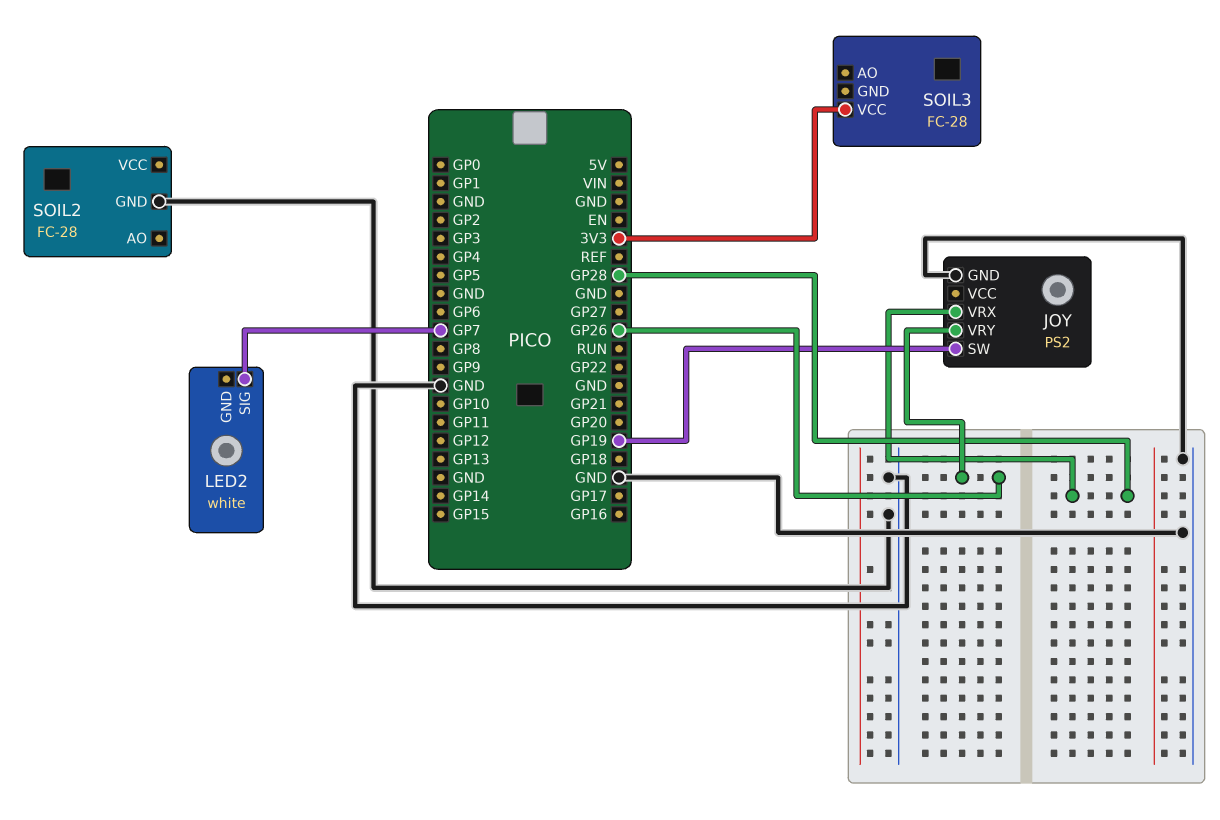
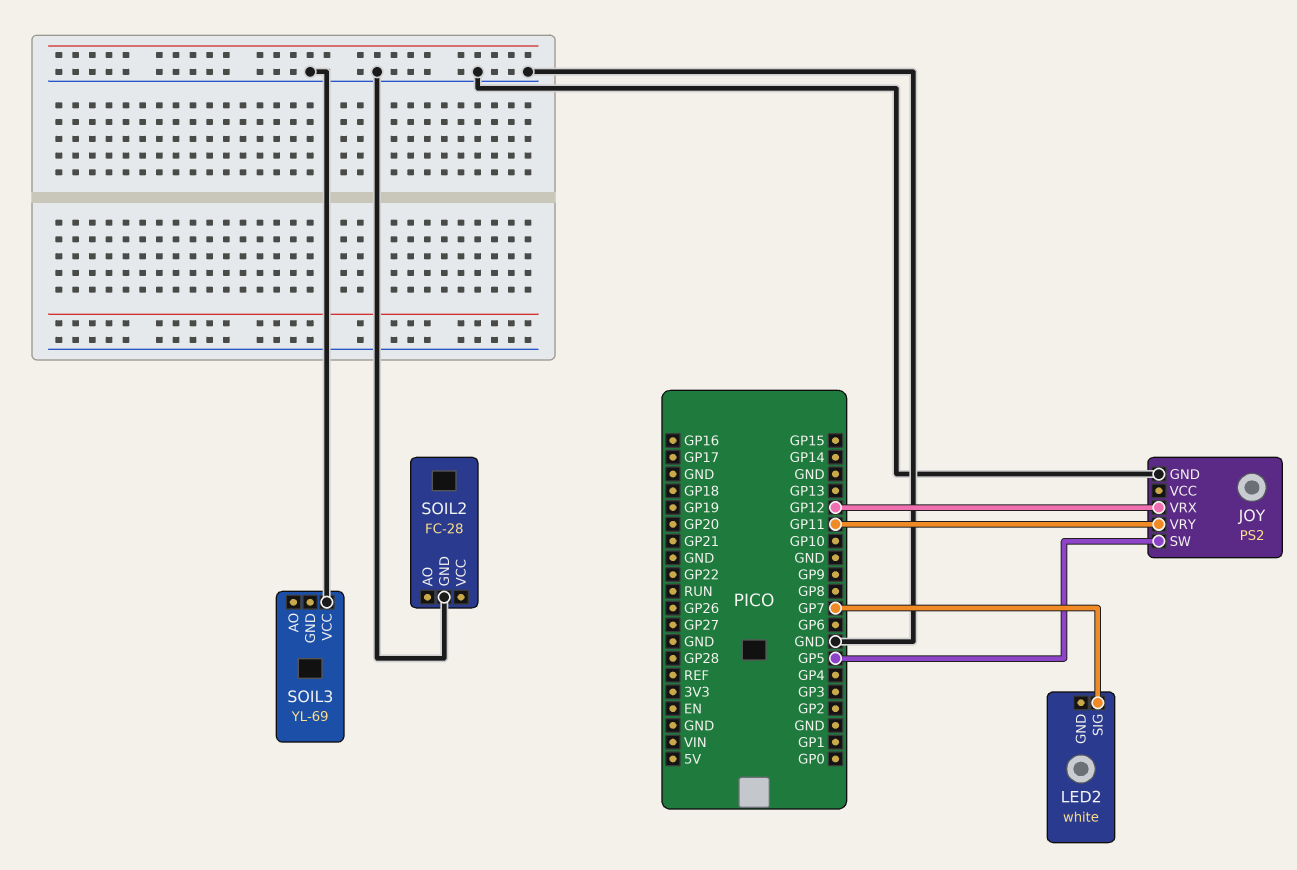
JOY pin SW: GP19 -> GP5
JOY pin VRX: GP28 -> GP12
JOY pin VRY: GP26 -> GP11
SOIL3: FC-28 -> YL-69
SOIL3 pin VCC: 3V3 -> GND

